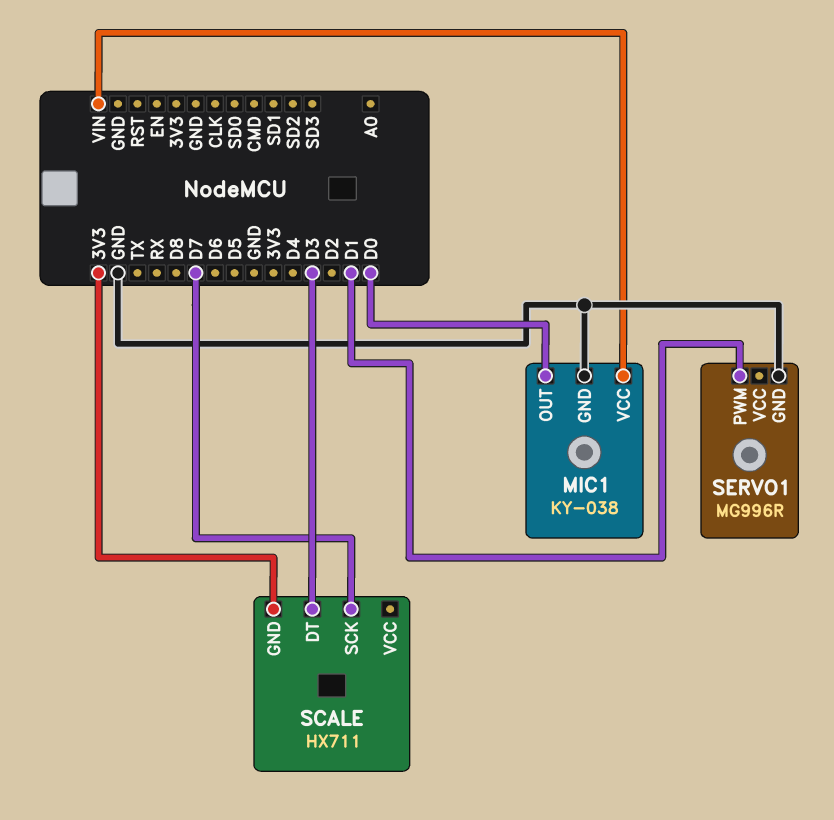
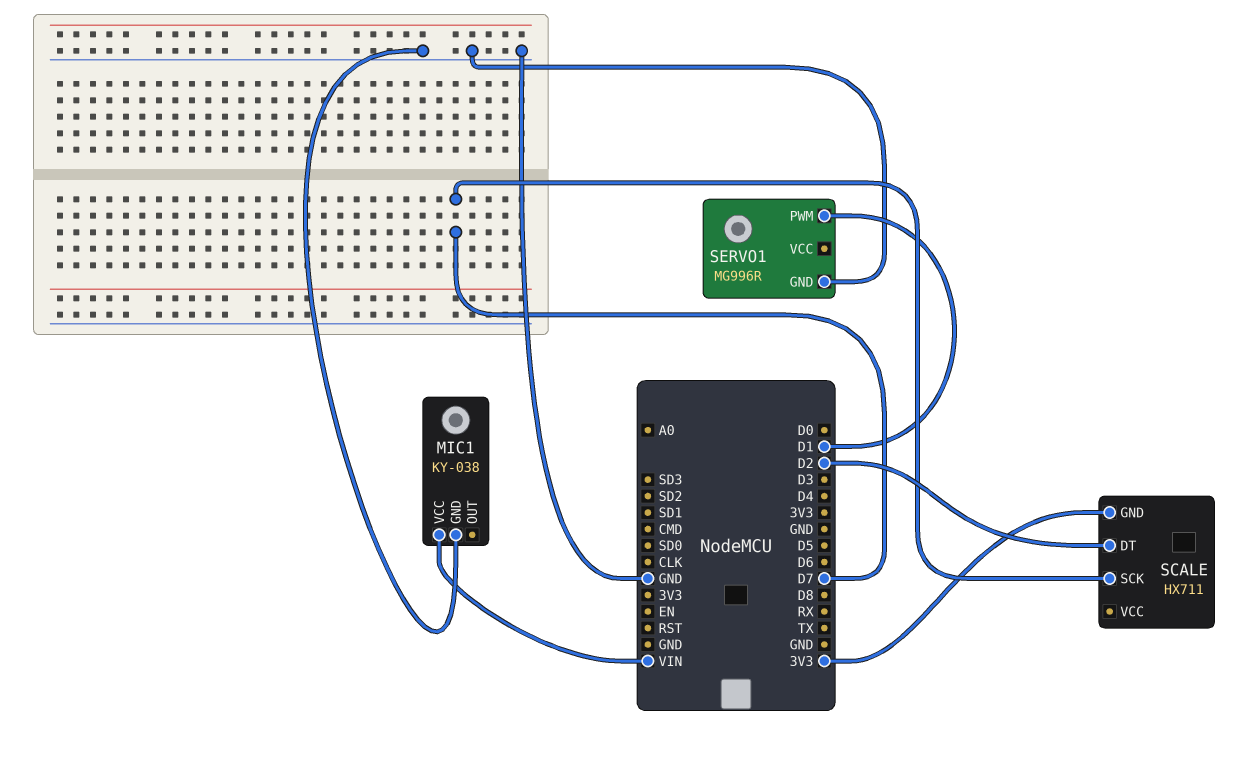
MIC1 pin OUT: D0 -> none
SCALE pin DT: D3 -> D2

